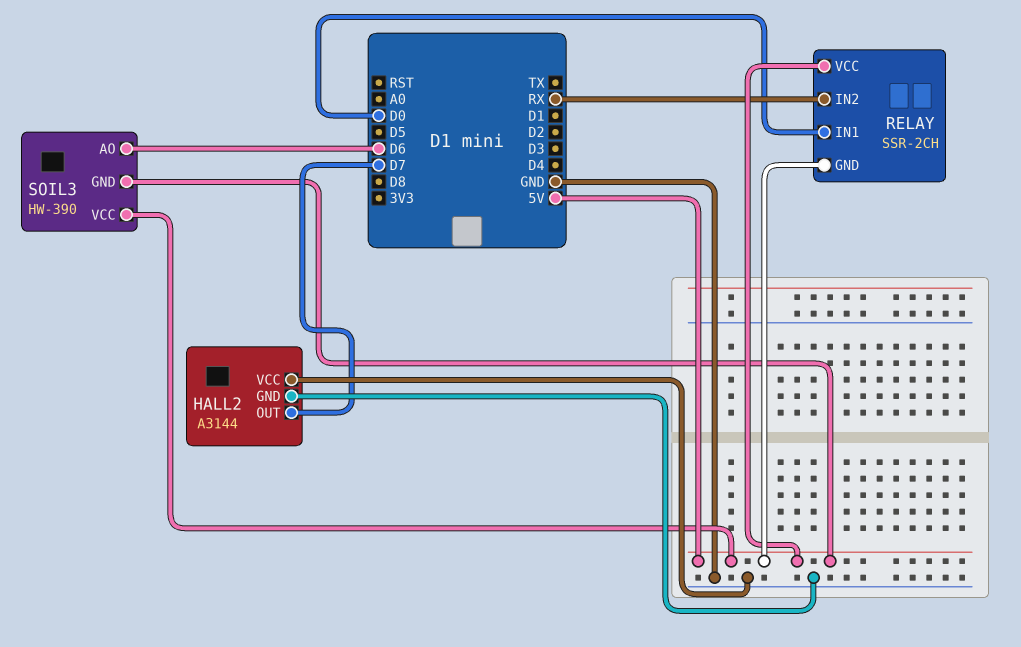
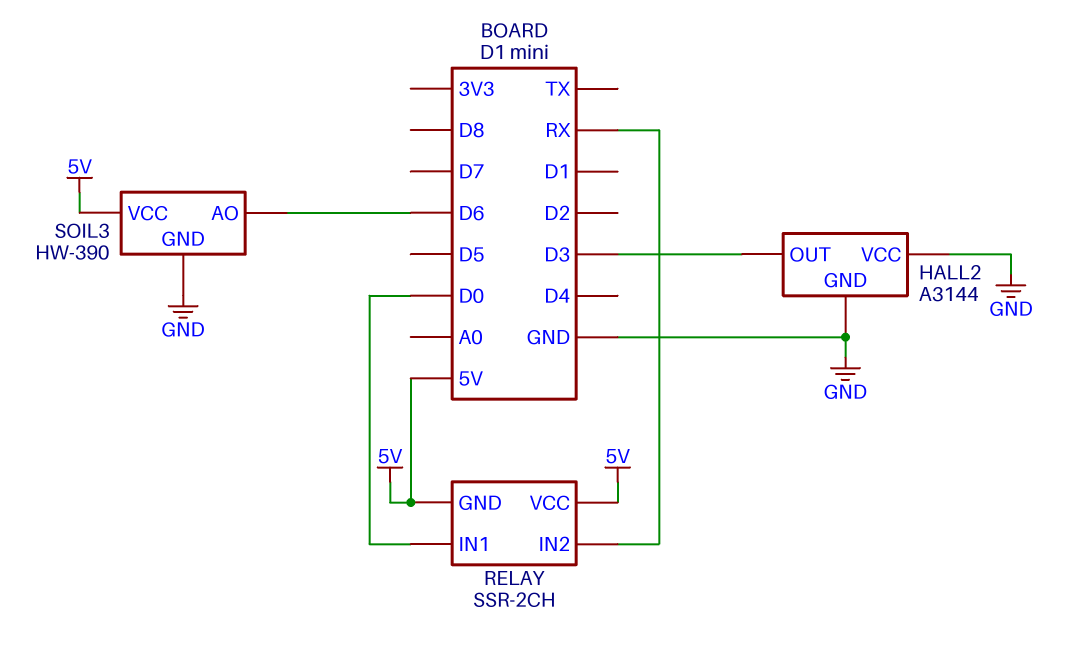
HALL2 pin OUT: D7 -> D3
SOIL3 pin GND: 5V -> GND

